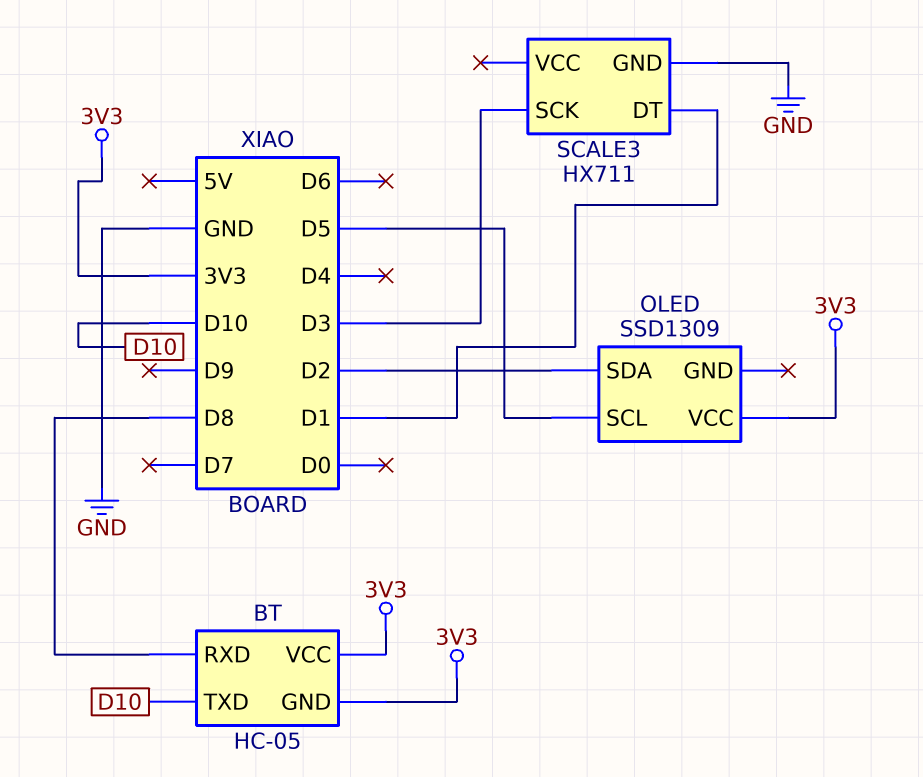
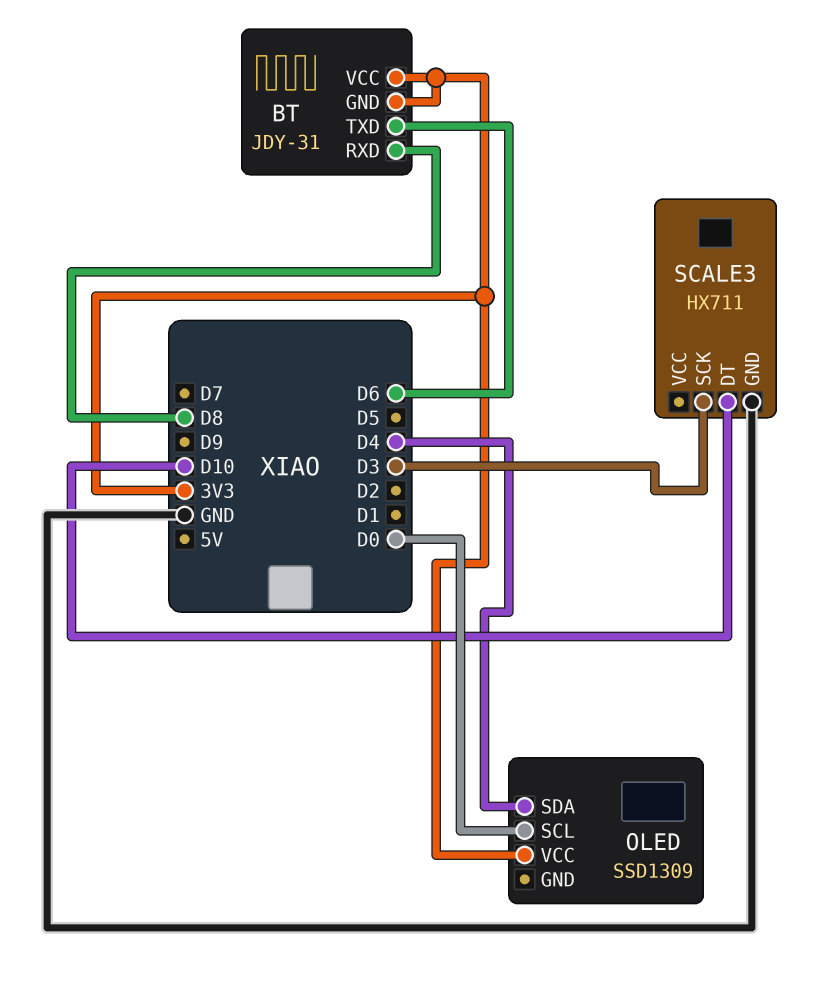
BT: HC-05 -> JDY-31
BT pin TXD: D10 -> D6
OLED pin SCL: D5 -> D0
OLED pin SDA: D2 -> D4
SCALE3 pin DT: D1 -> D10

